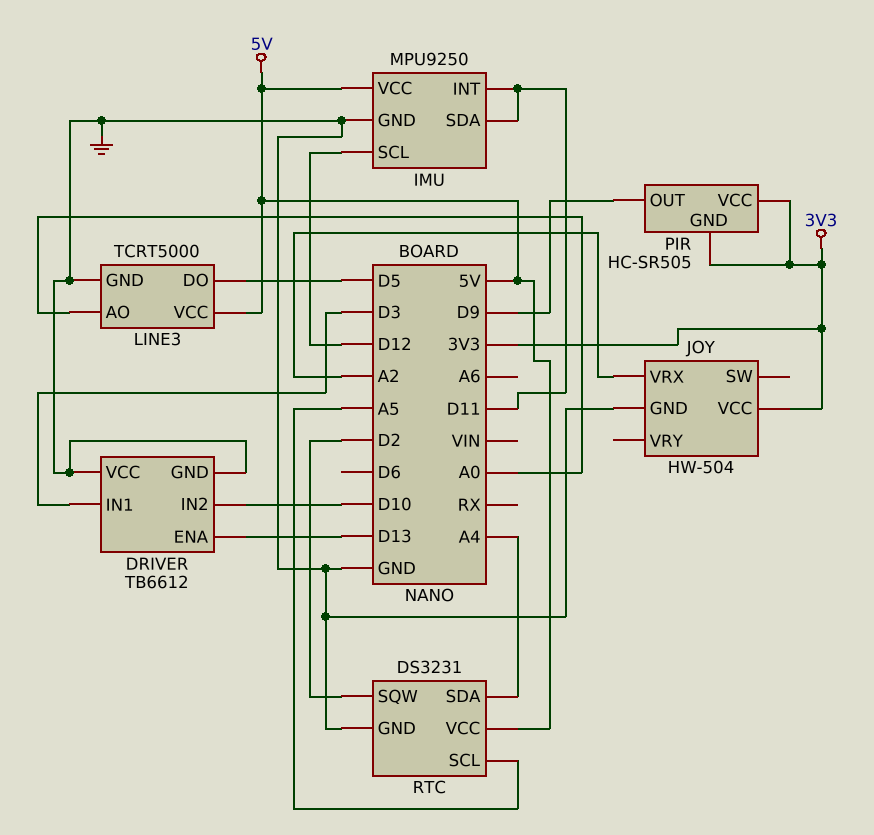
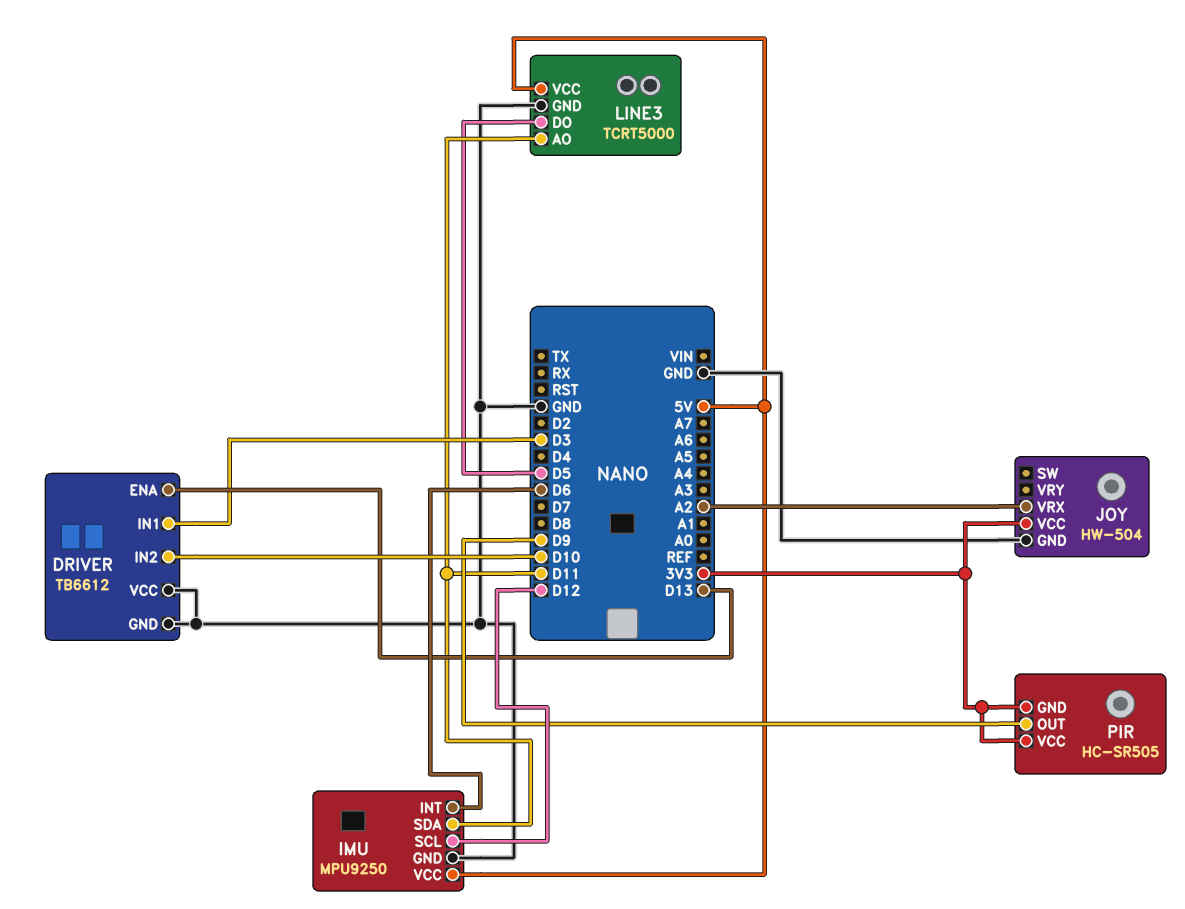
IMU pin INT: D11 -> D6
LINE3 pin AO: A0 -> D11
RTC: DS3231 -> none
RTC pin GND: GND -> none
RTC pin SCL: A5 -> none
RTC pin SDA: A4 -> none
RTC pin SQW: D2 -> none
RTC pin VCC: 5V -> none

